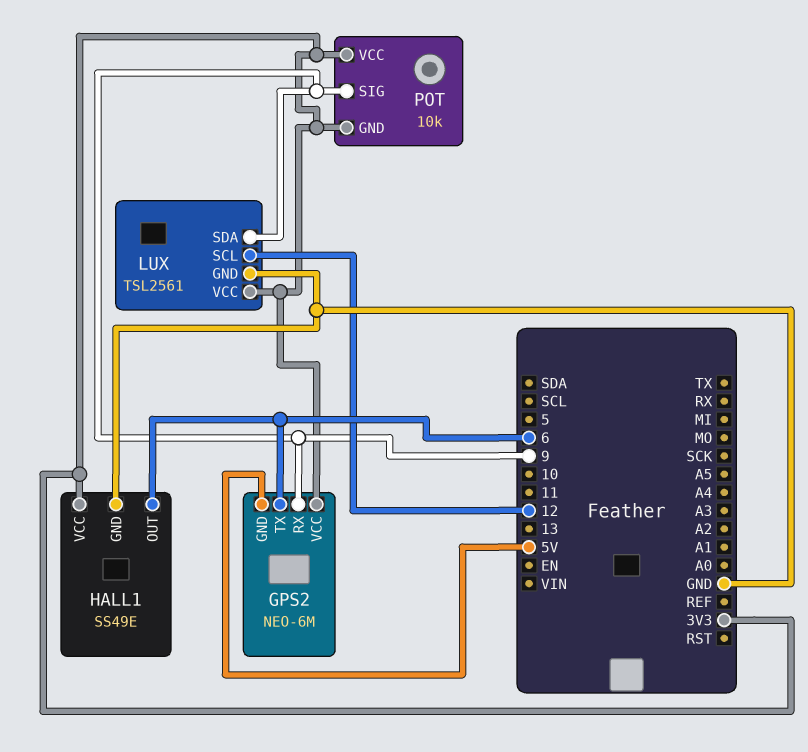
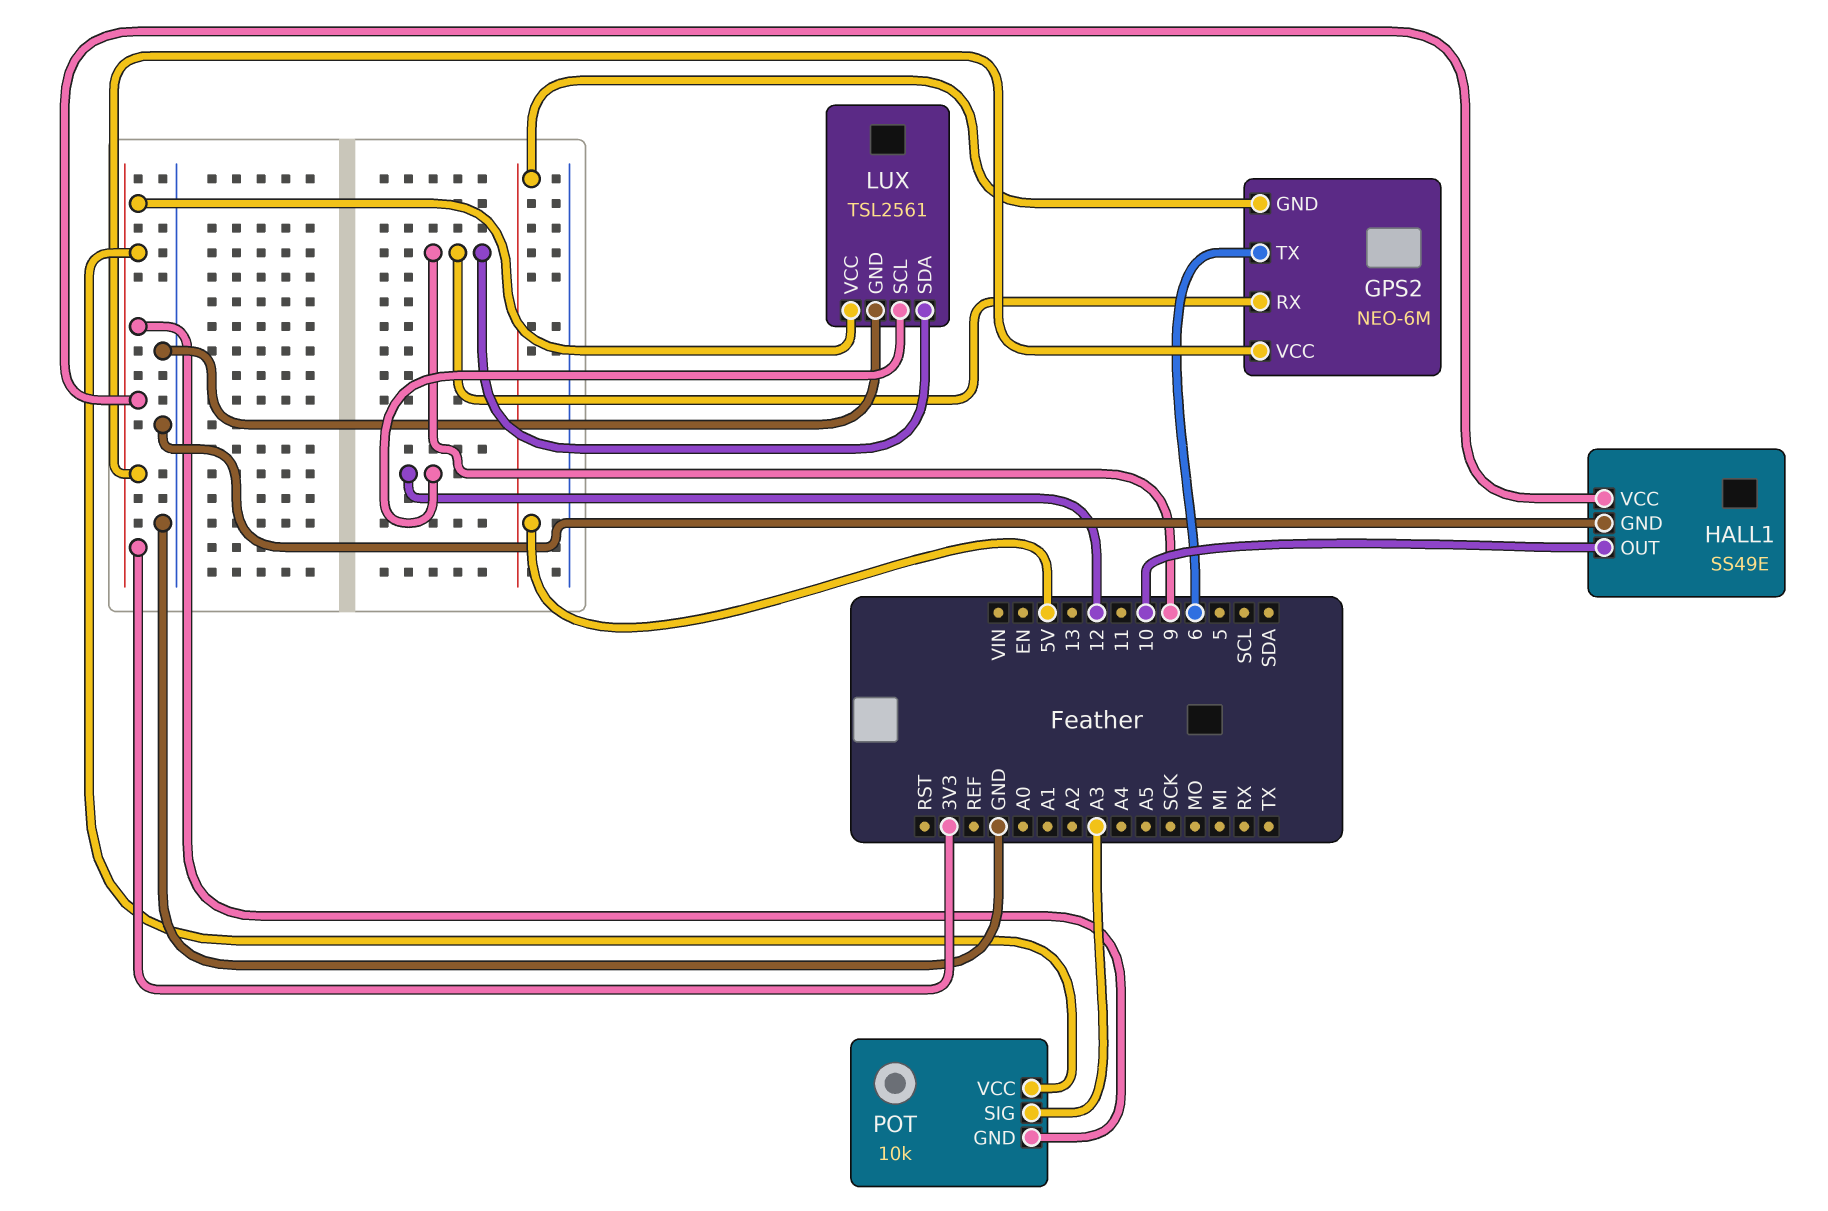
HALL1 pin OUT: 6 -> 10
POT pin SIG: 9 -> A3

